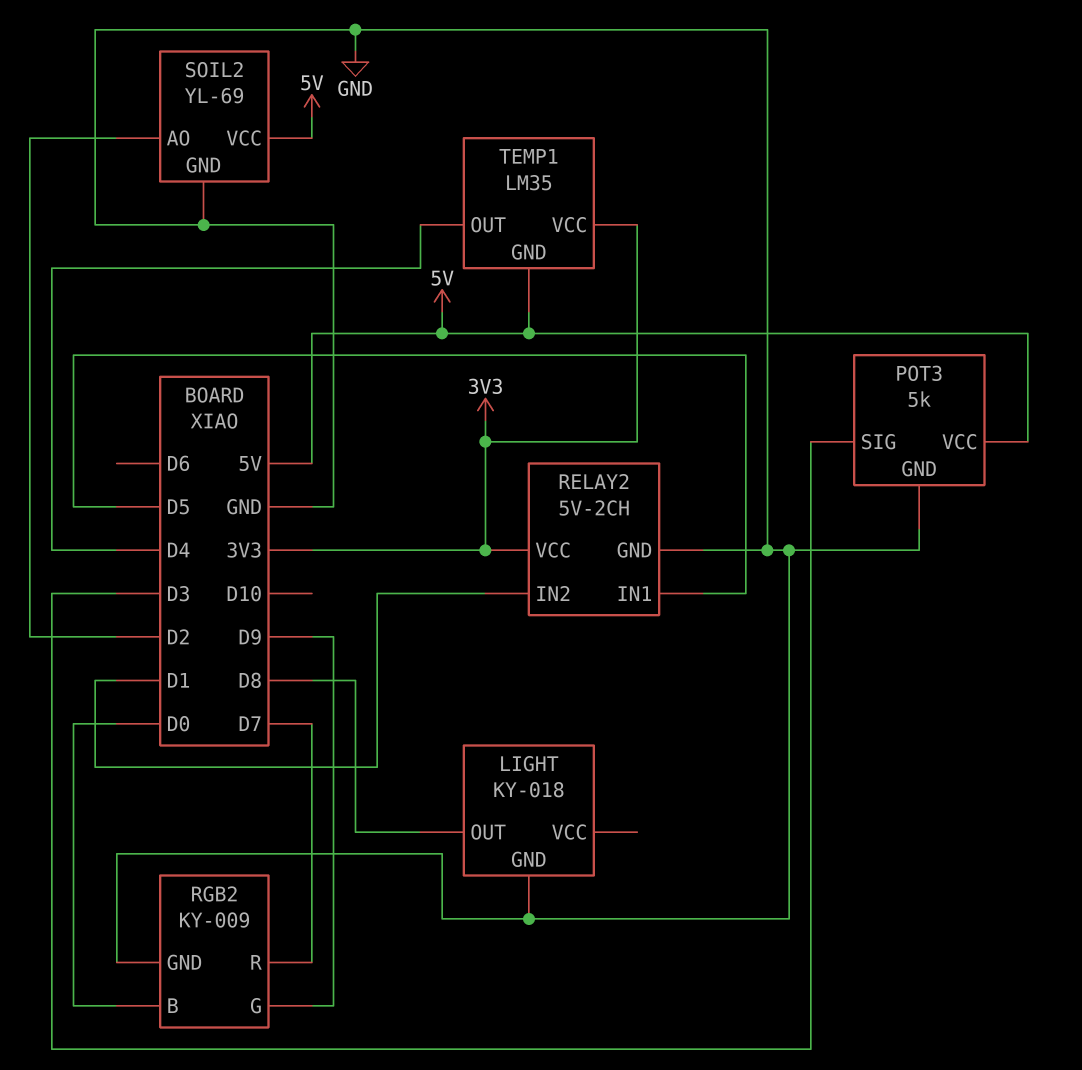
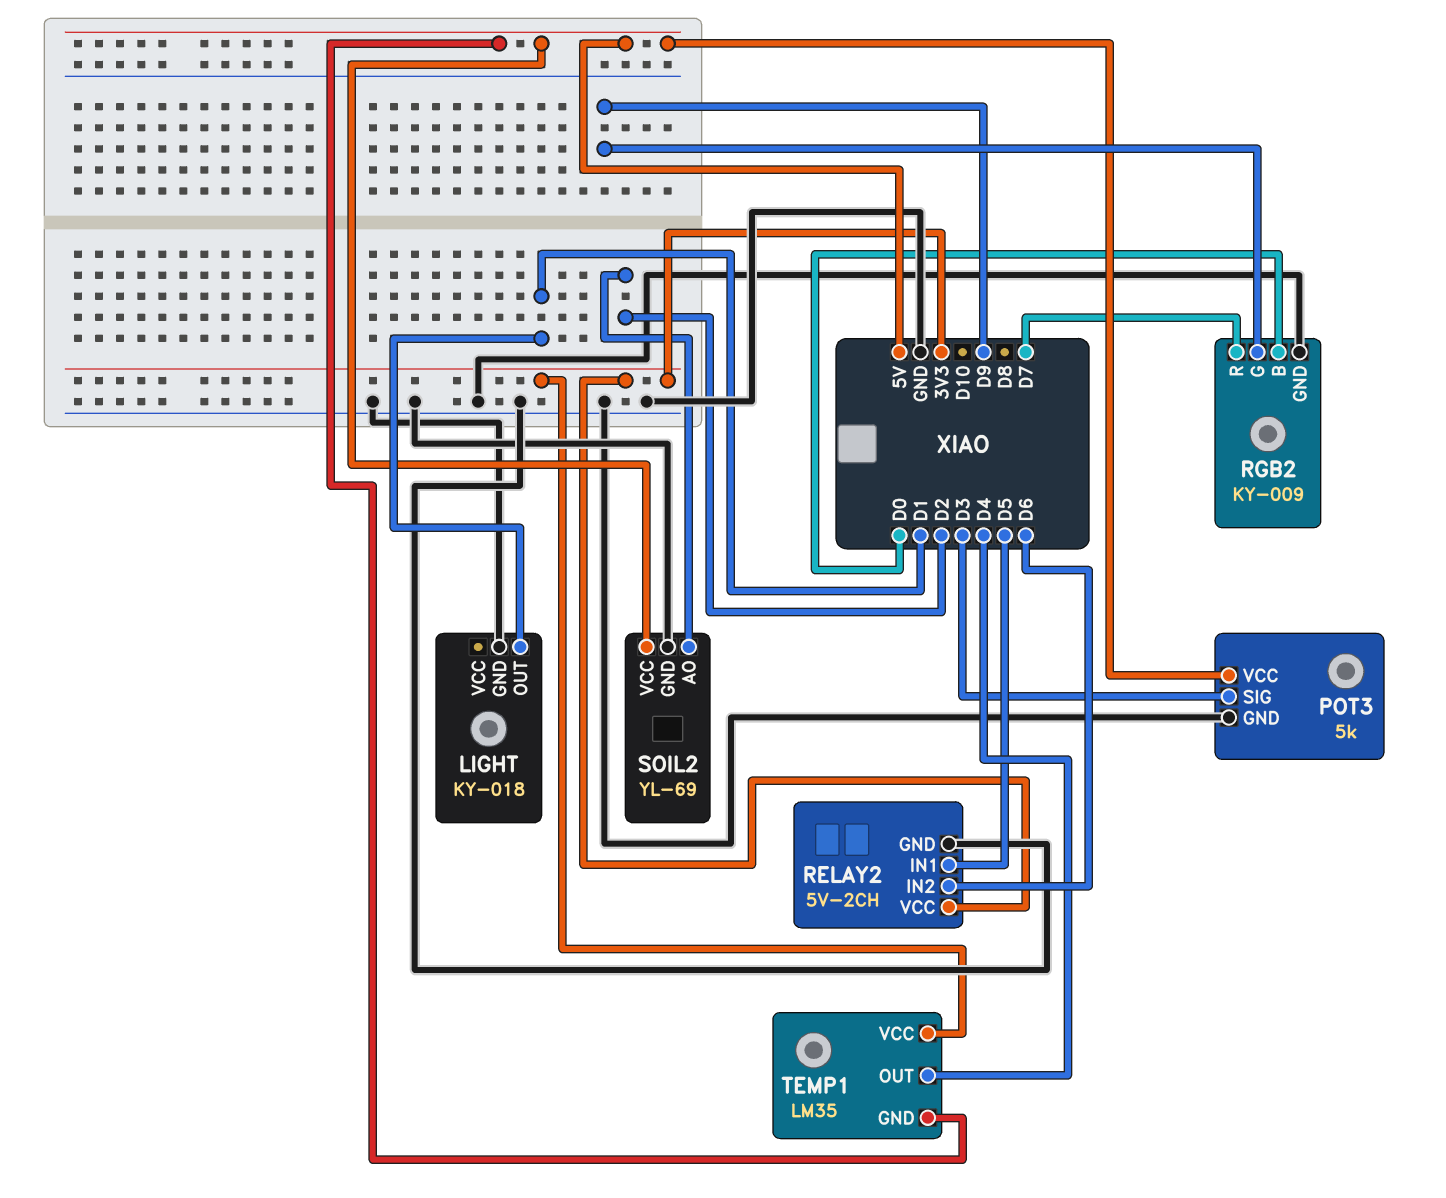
LIGHT pin OUT: D8 -> D1
RELAY2 pin IN2: D1 -> D6

